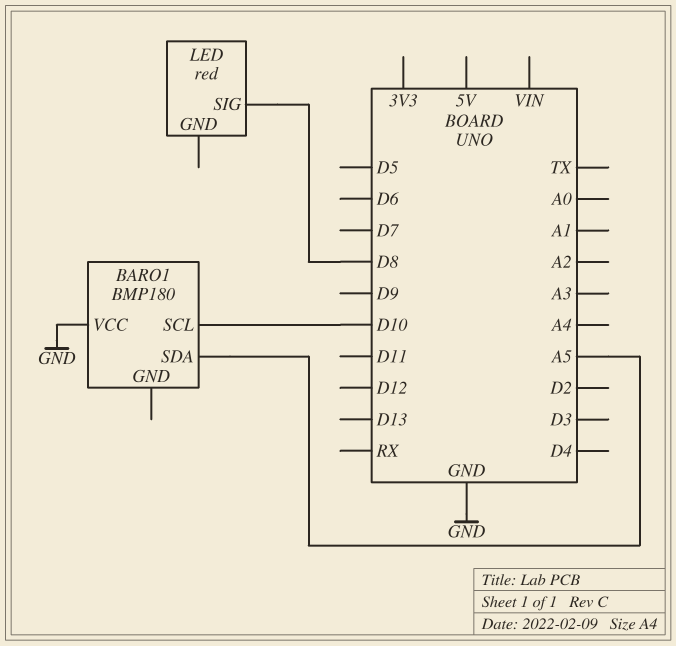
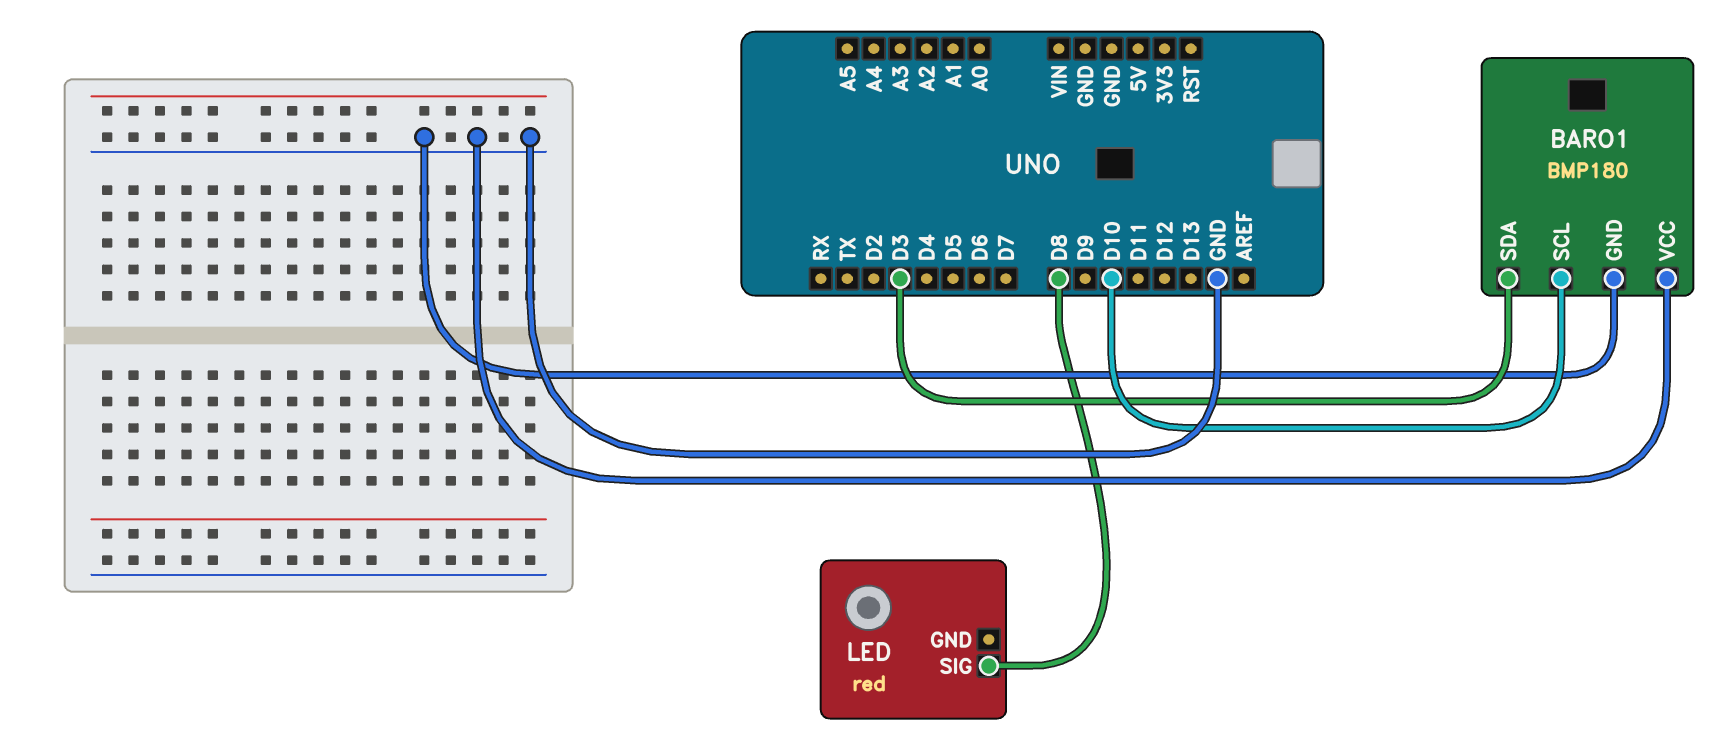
BARO1 pin GND: none -> GND
BARO1 pin SDA: A5 -> D3

